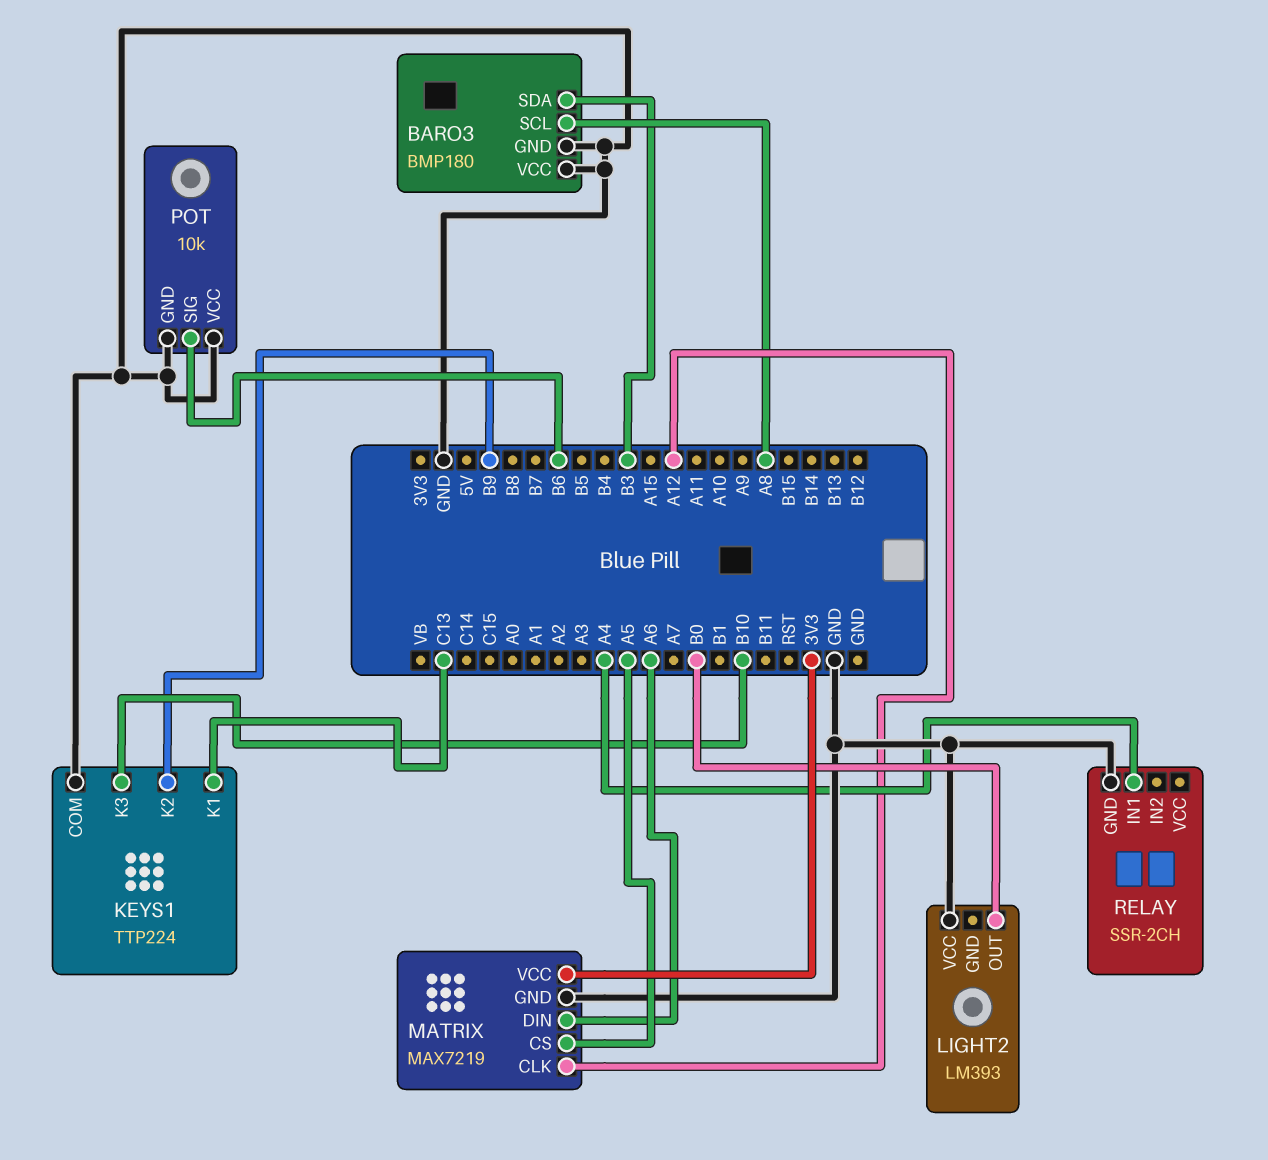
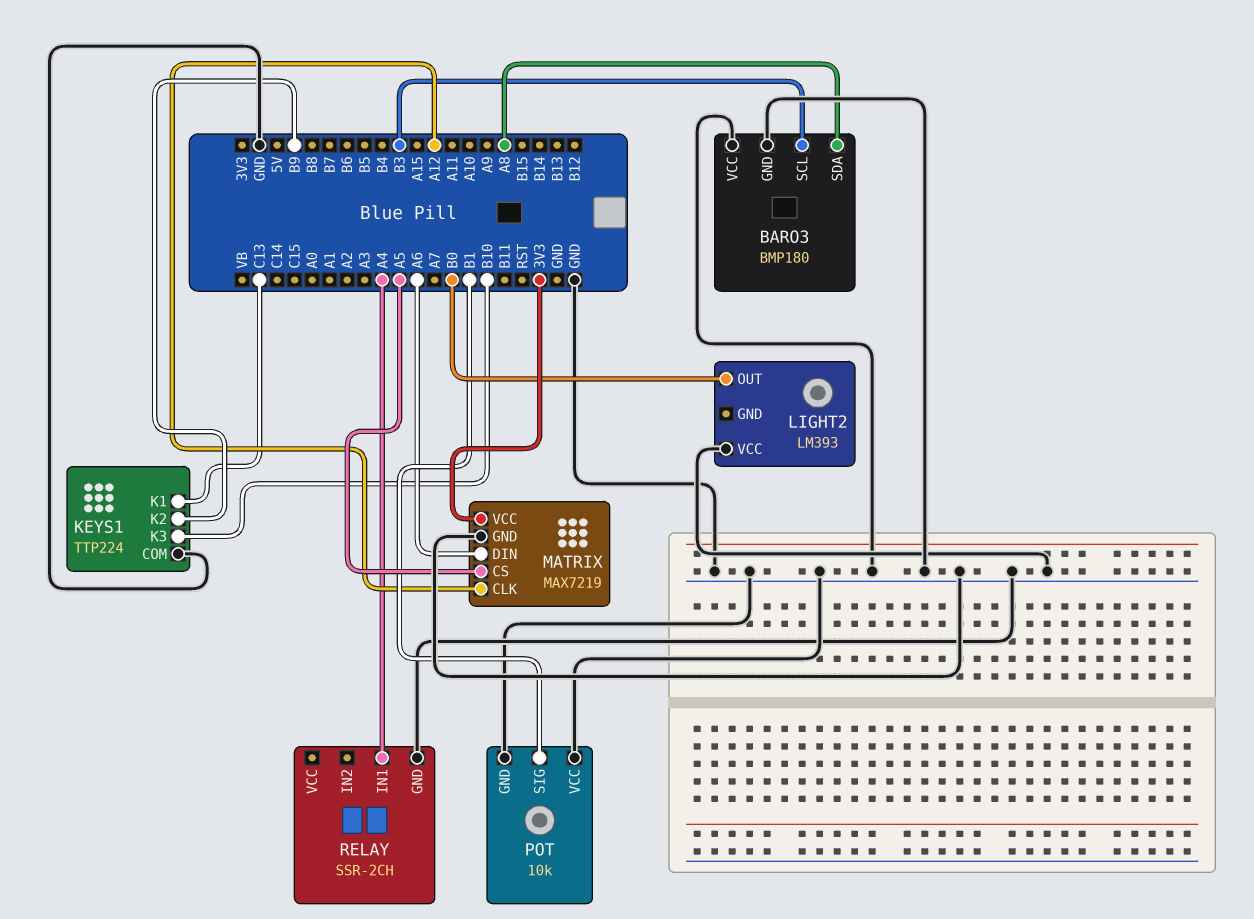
BARO3 pin SCL: A8 -> B3
BARO3 pin SDA: B3 -> A8
POT pin SIG: B6 -> B1

